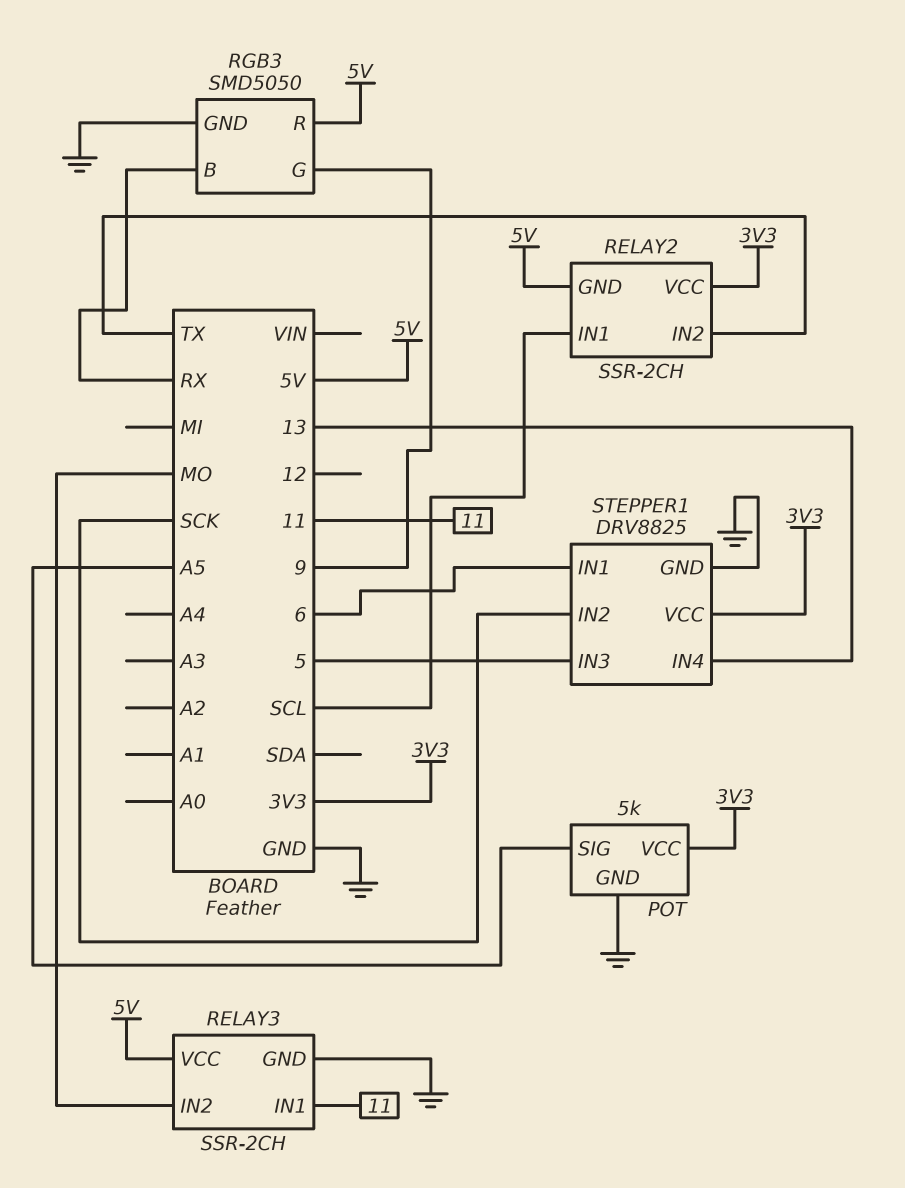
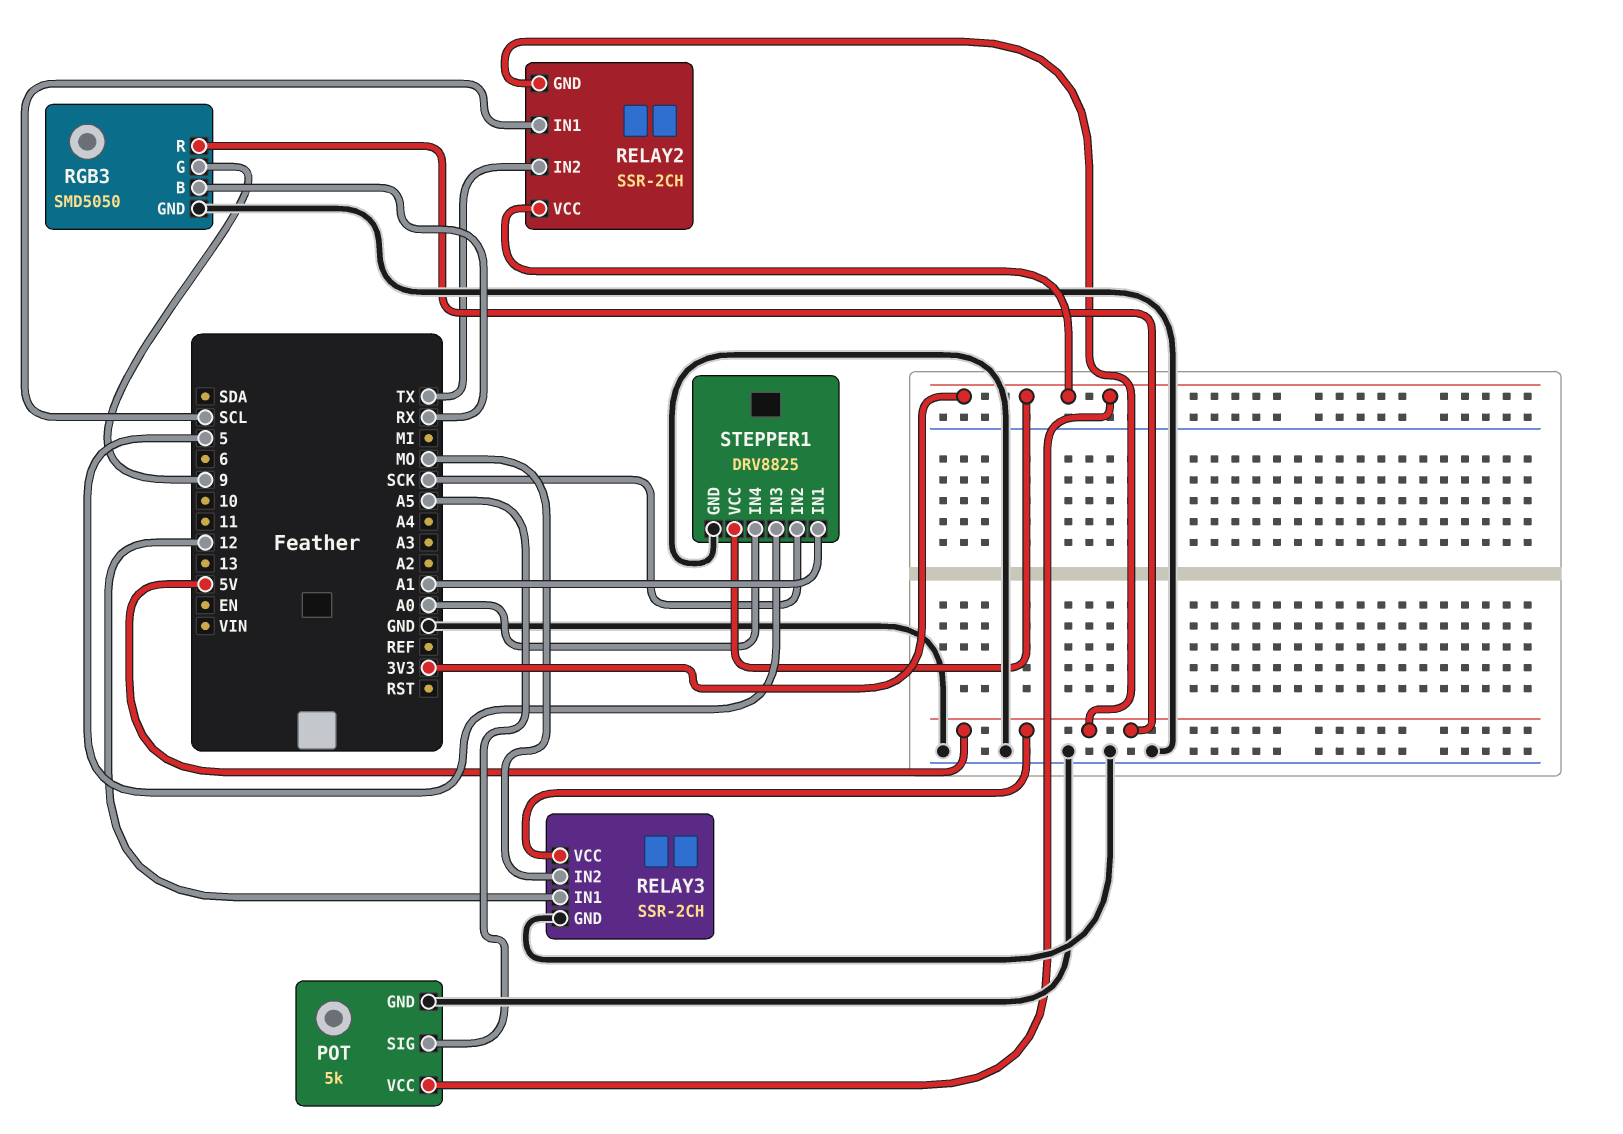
RELAY3 pin IN1: 11 -> 12
STEPPER1 pin IN1: 6 -> A1
STEPPER1 pin IN4: 13 -> A0

